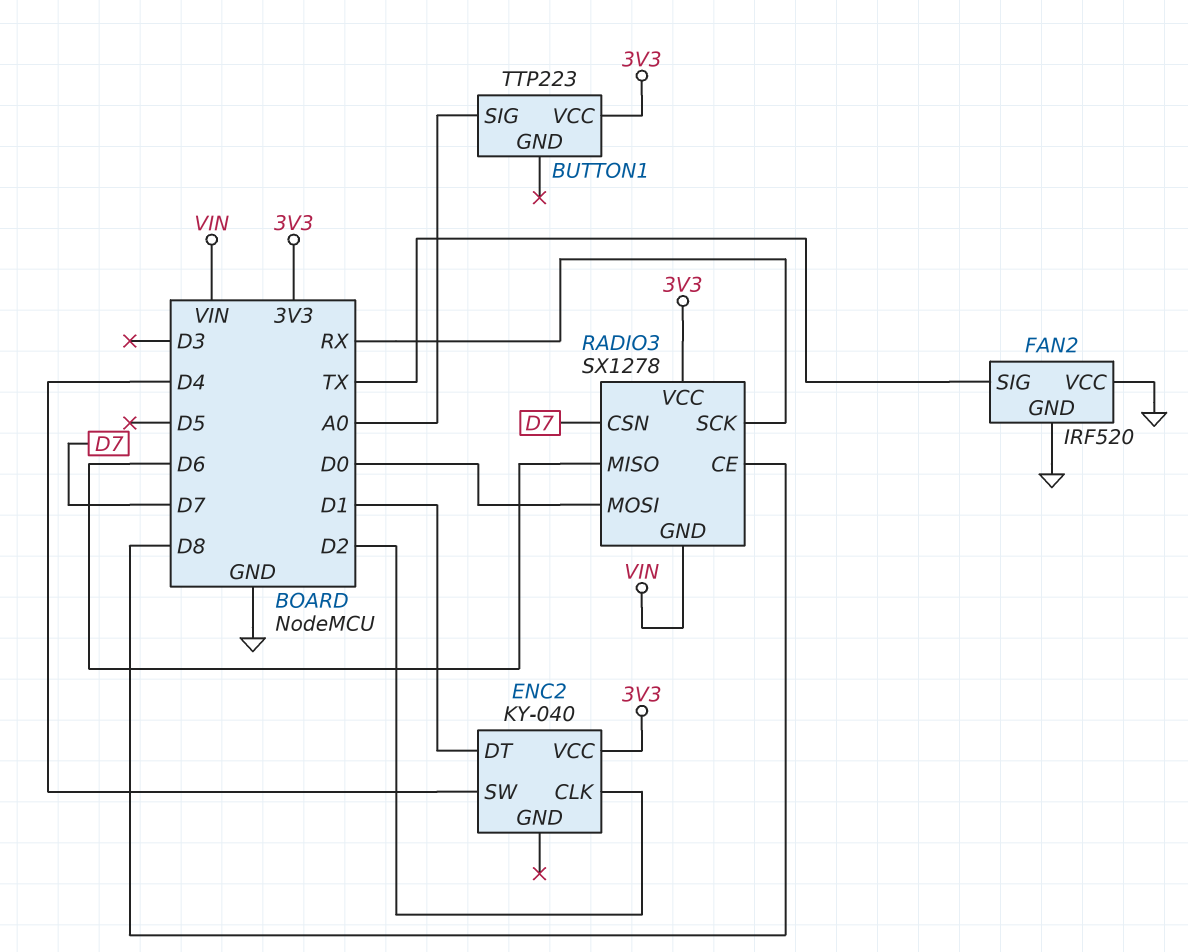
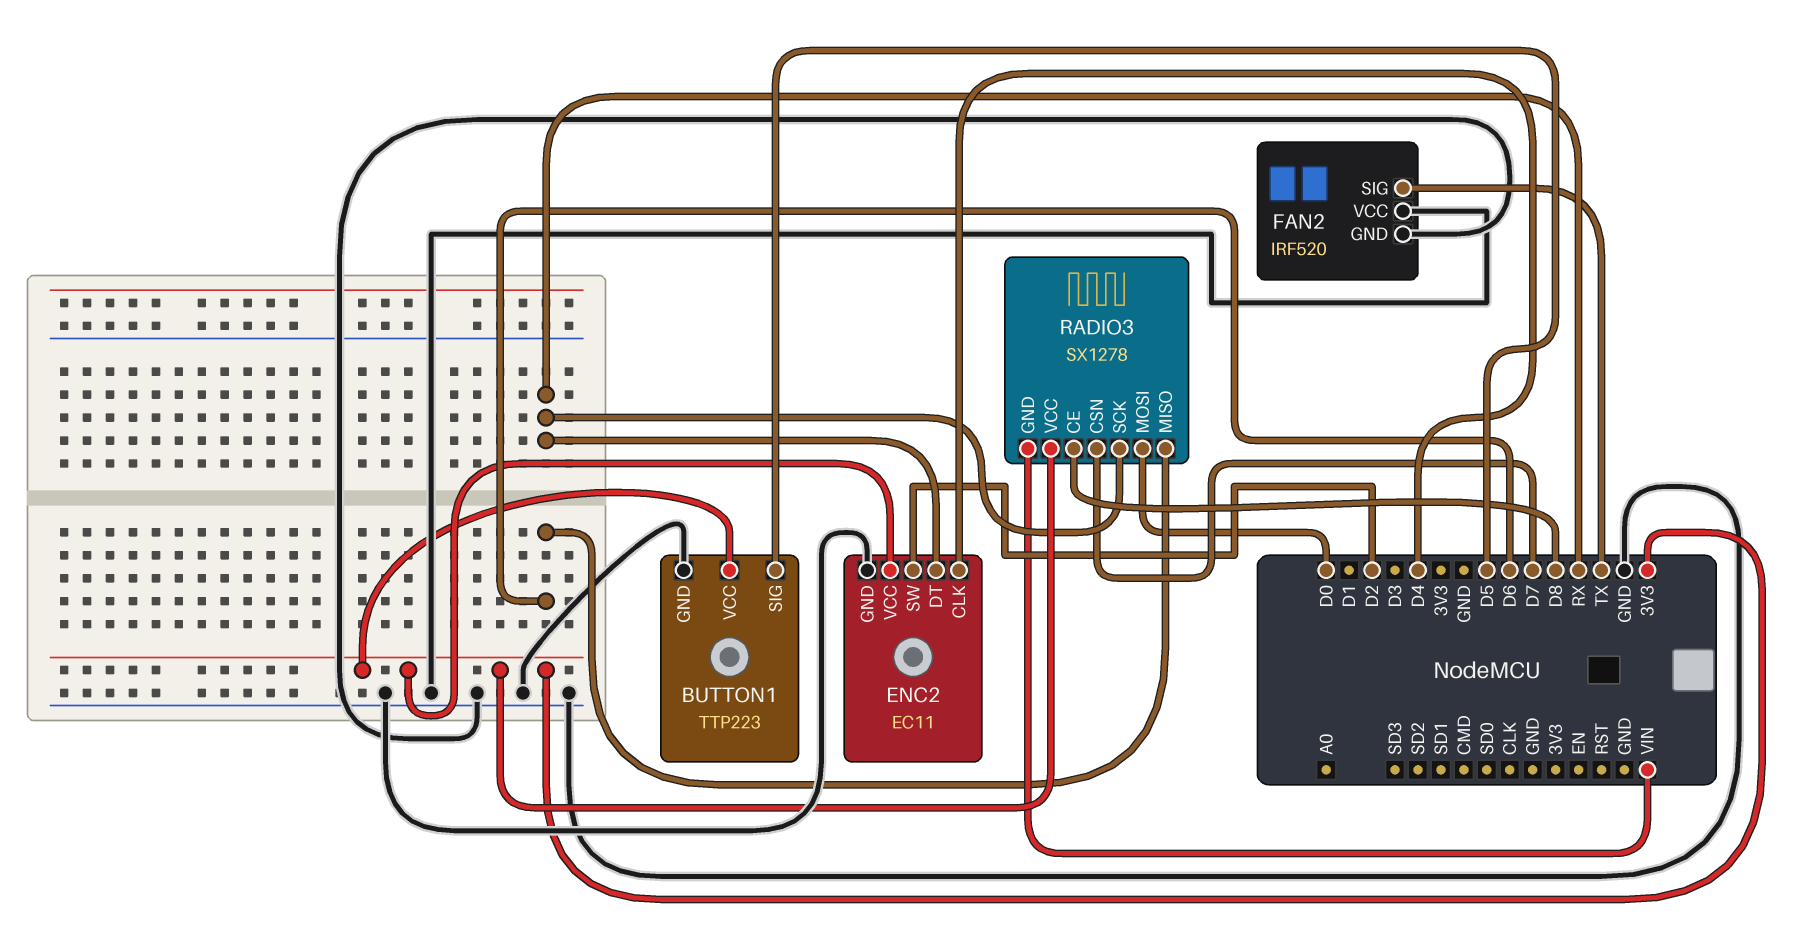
BUTTON1 pin GND: none -> GND
BUTTON1 pin SIG: A0 -> D5
ENC2: KY-040 -> EC11
ENC2 pin CLK: D2 -> D4
ENC2 pin DT: D1 -> RX
ENC2 pin GND: none -> GND
ENC2 pin SW: D4 -> D2

